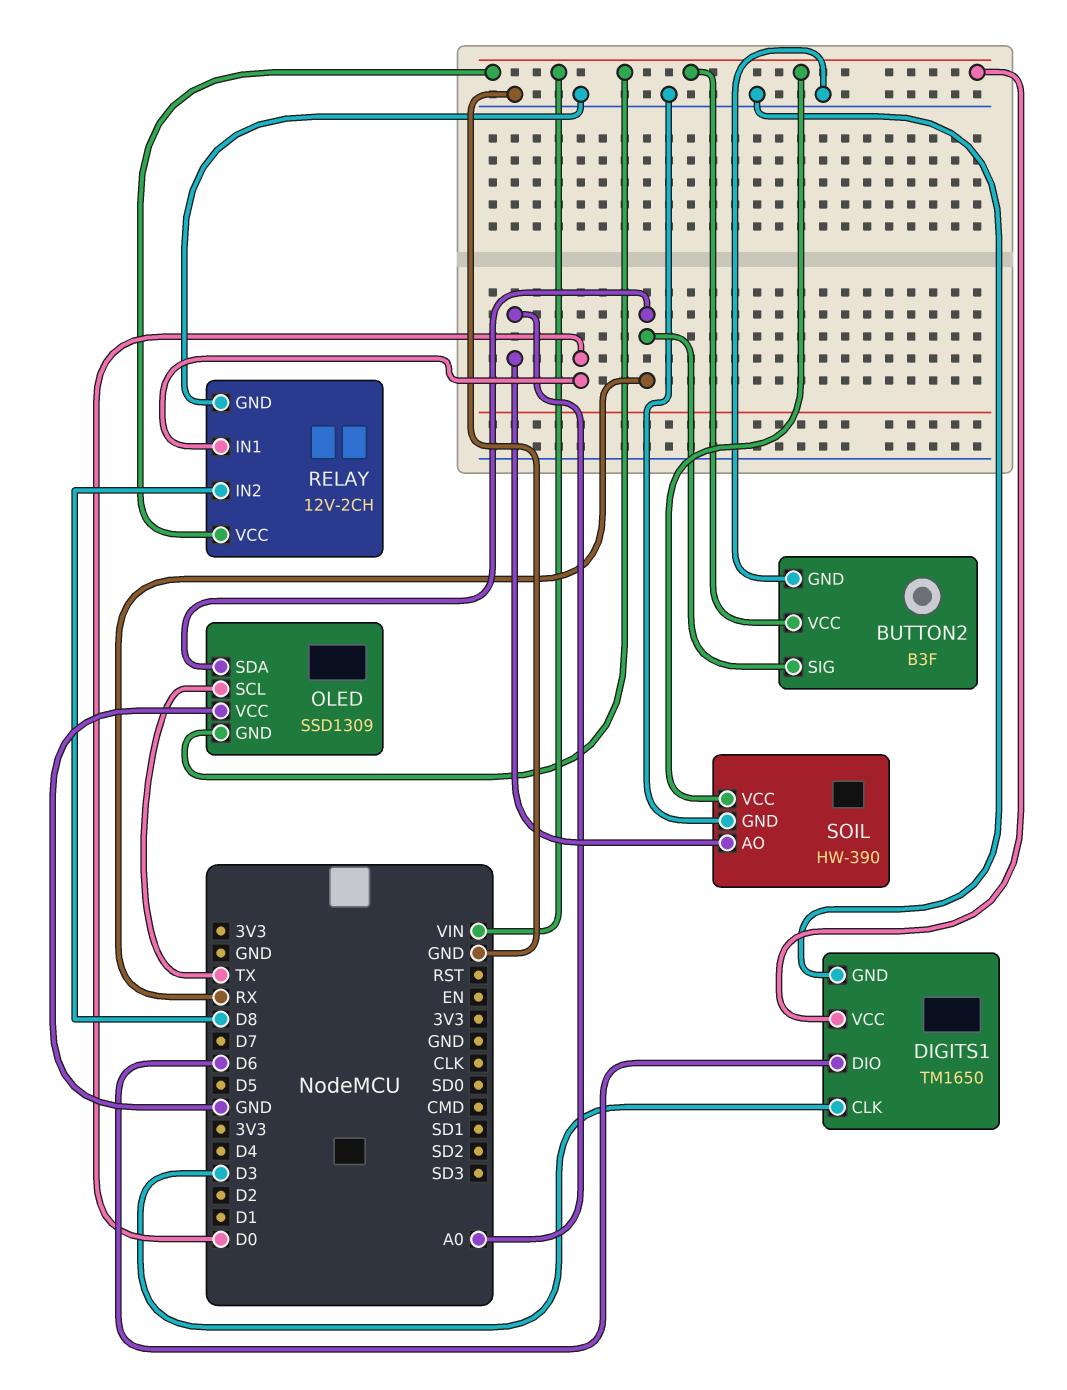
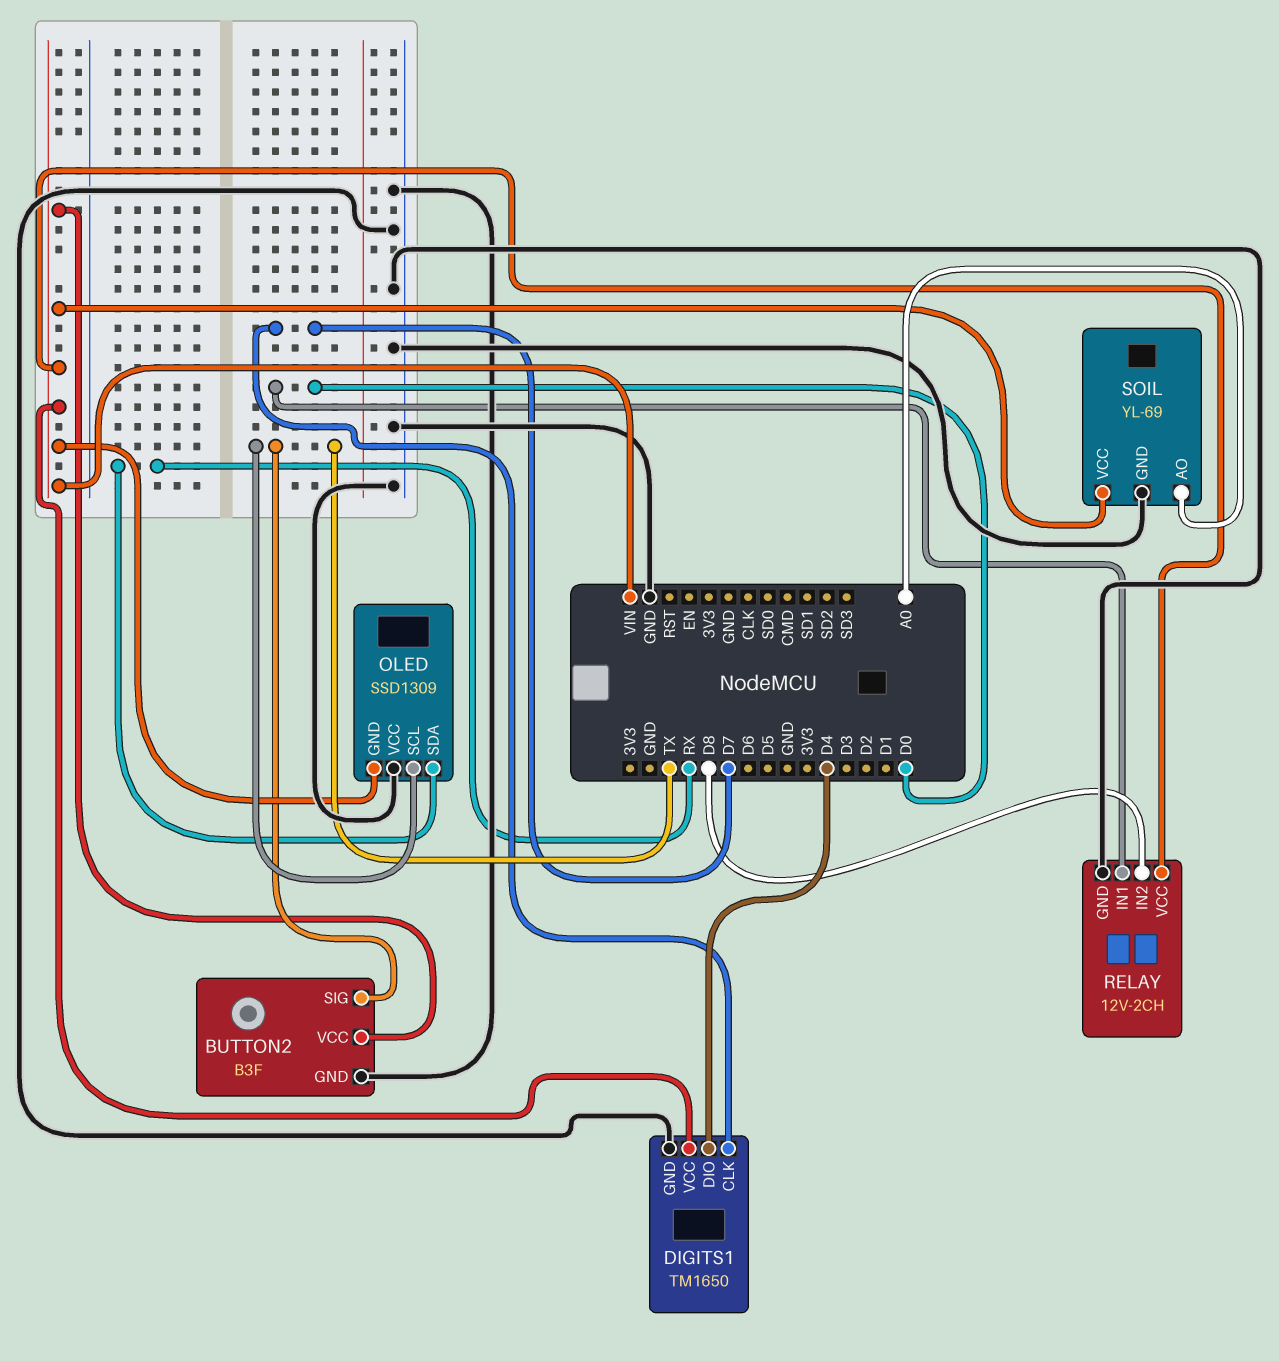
BUTTON2 pin SIG: RX -> TX
DIGITS1 pin CLK: D3 -> D7
DIGITS1 pin DIO: D6 -> D4
SOIL: HW-390 -> YL-69

